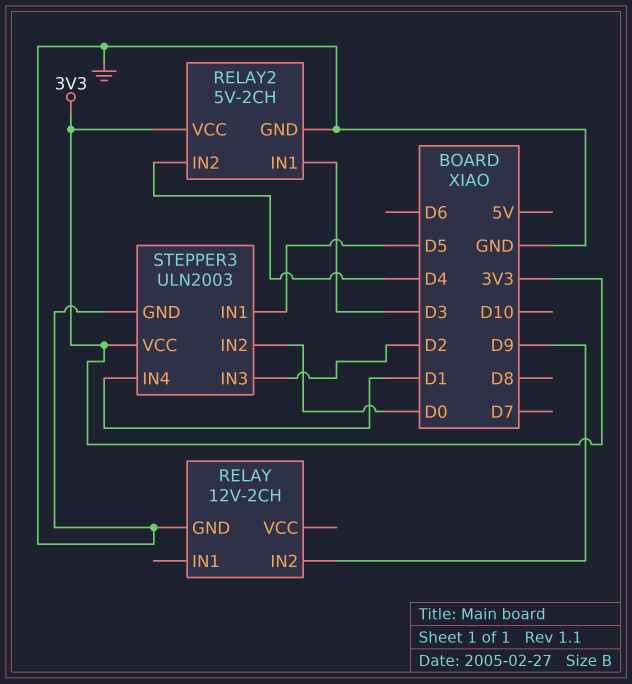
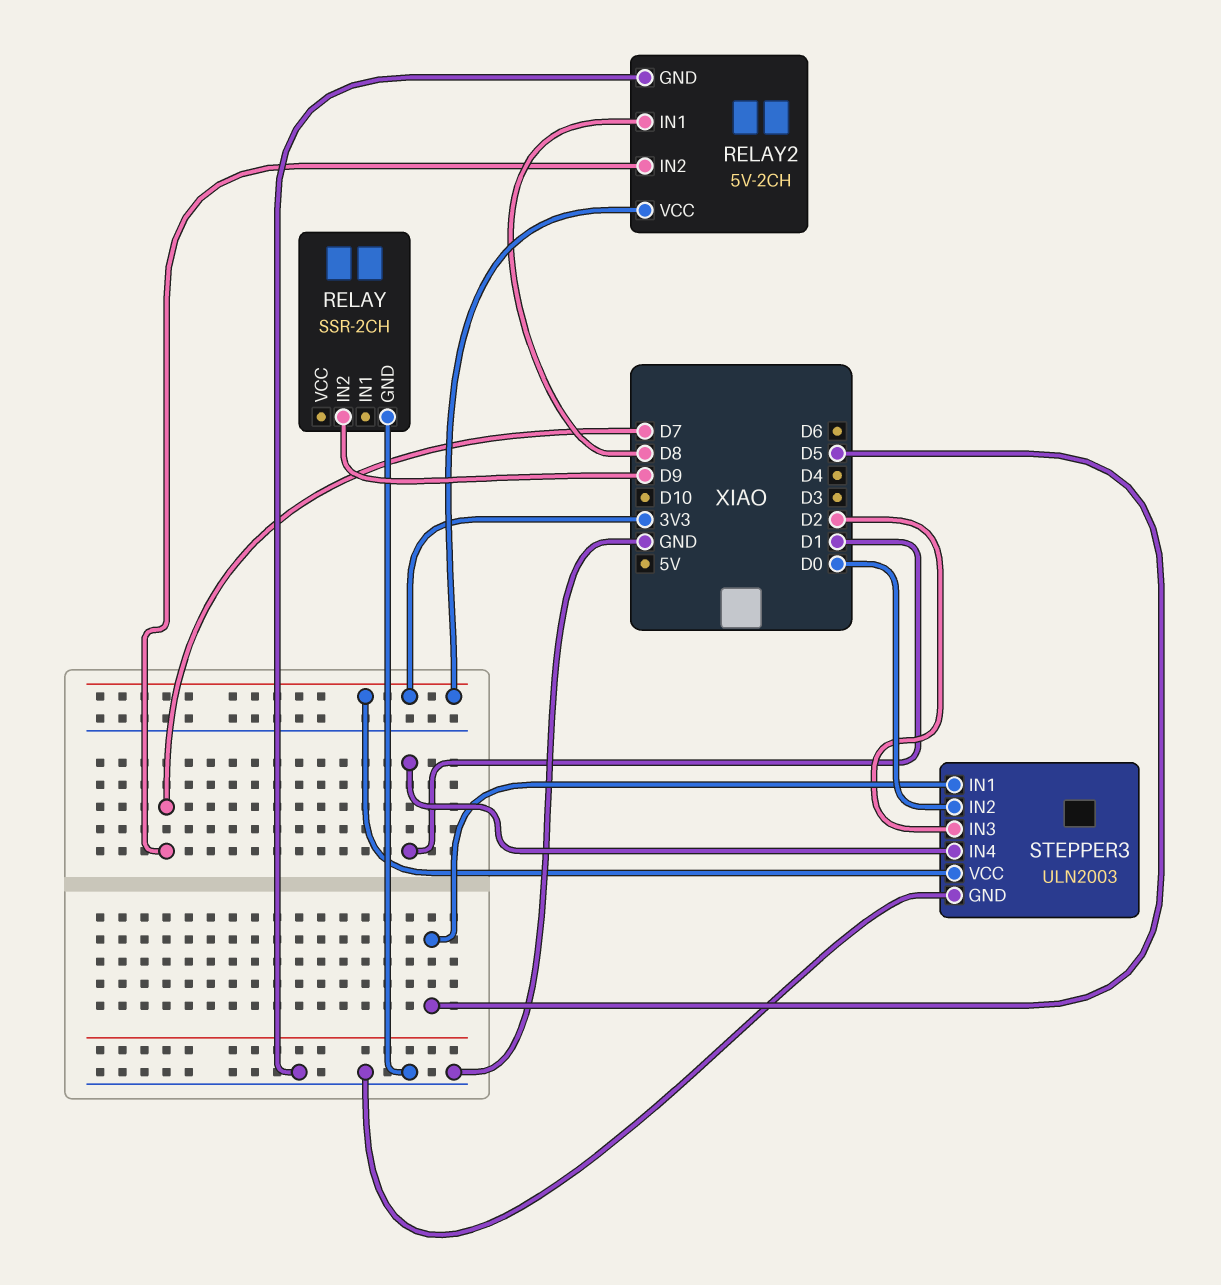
RELAY: 12V-2CH -> SSR-2CH
RELAY2 pin IN1: D3 -> D8
RELAY2 pin IN2: D4 -> D7

